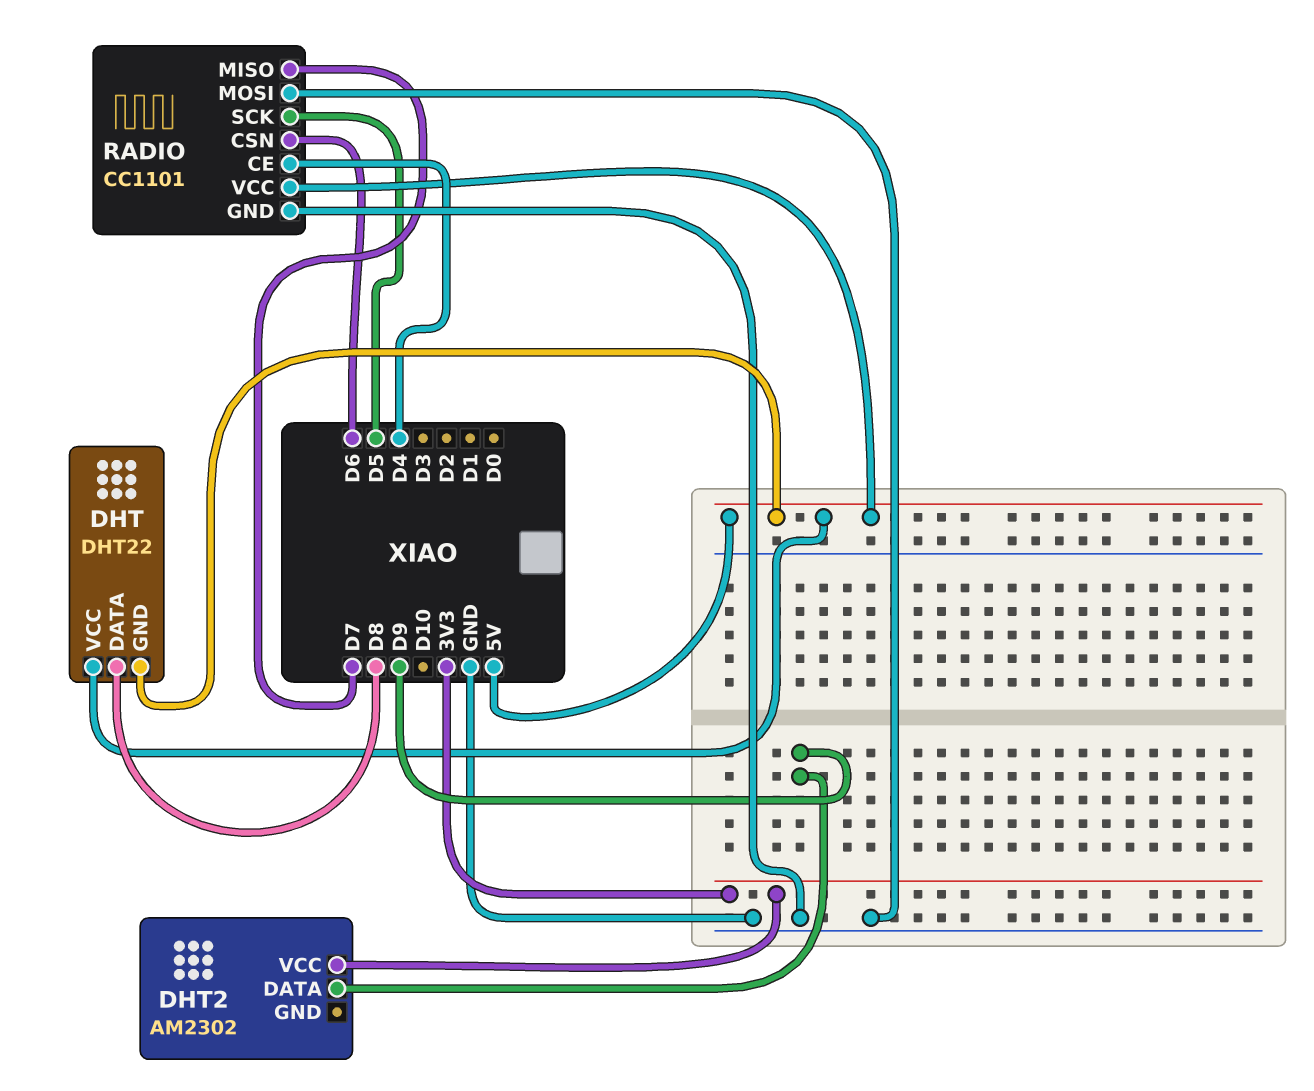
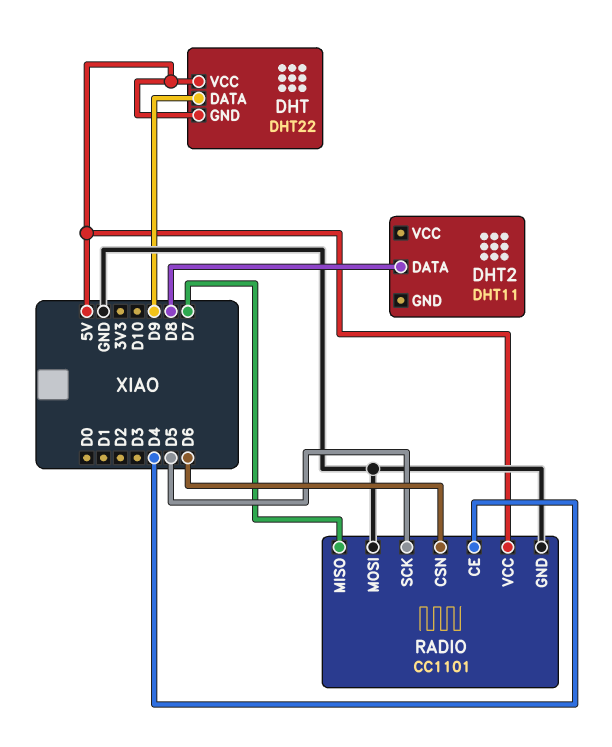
DHT pin DATA: D8 -> D9
DHT2: AM2302 -> DHT11
DHT2 pin DATA: D9 -> D8
DHT2 pin VCC: 3V3 -> none

